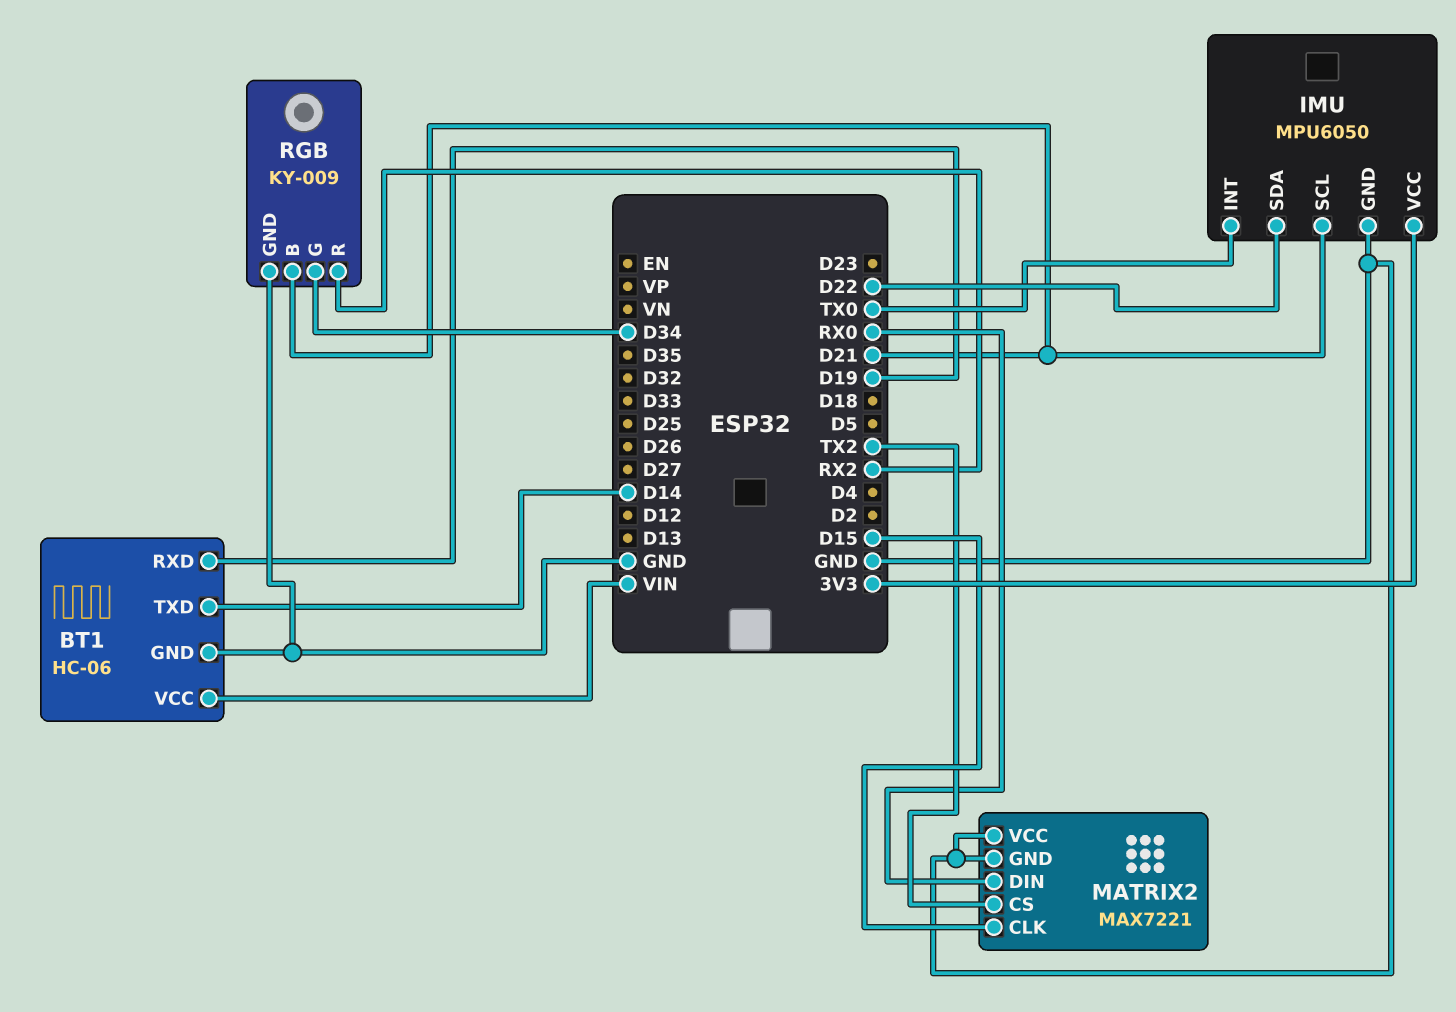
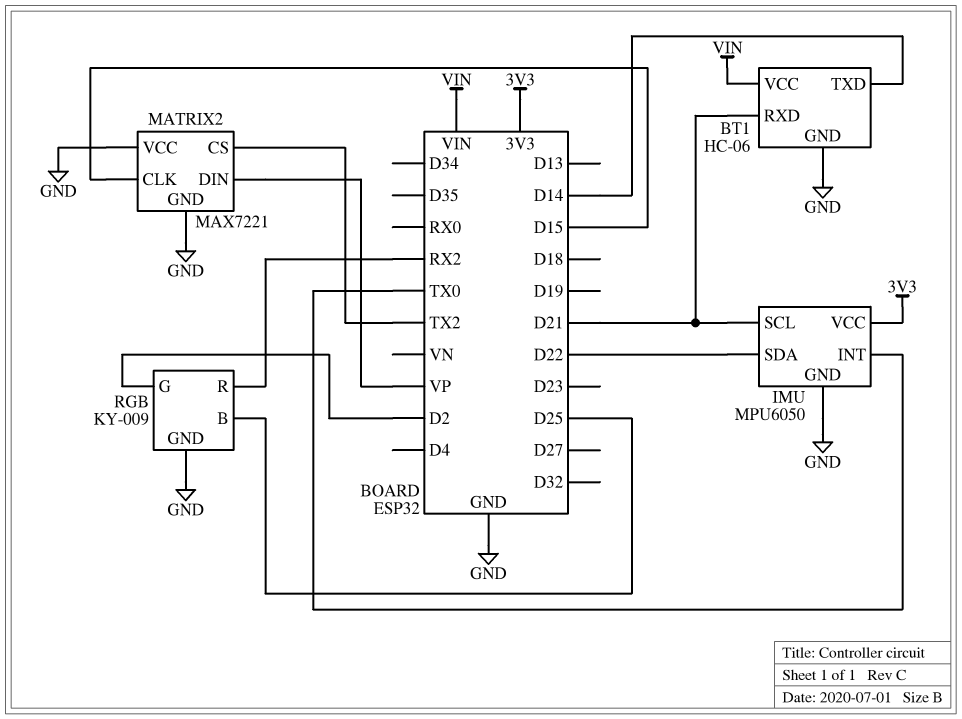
BT1 pin RXD: D19 -> D21
MATRIX2 pin DIN: RX0 -> VP
RGB pin B: D21 -> D25
RGB pin G: D34 -> D2

